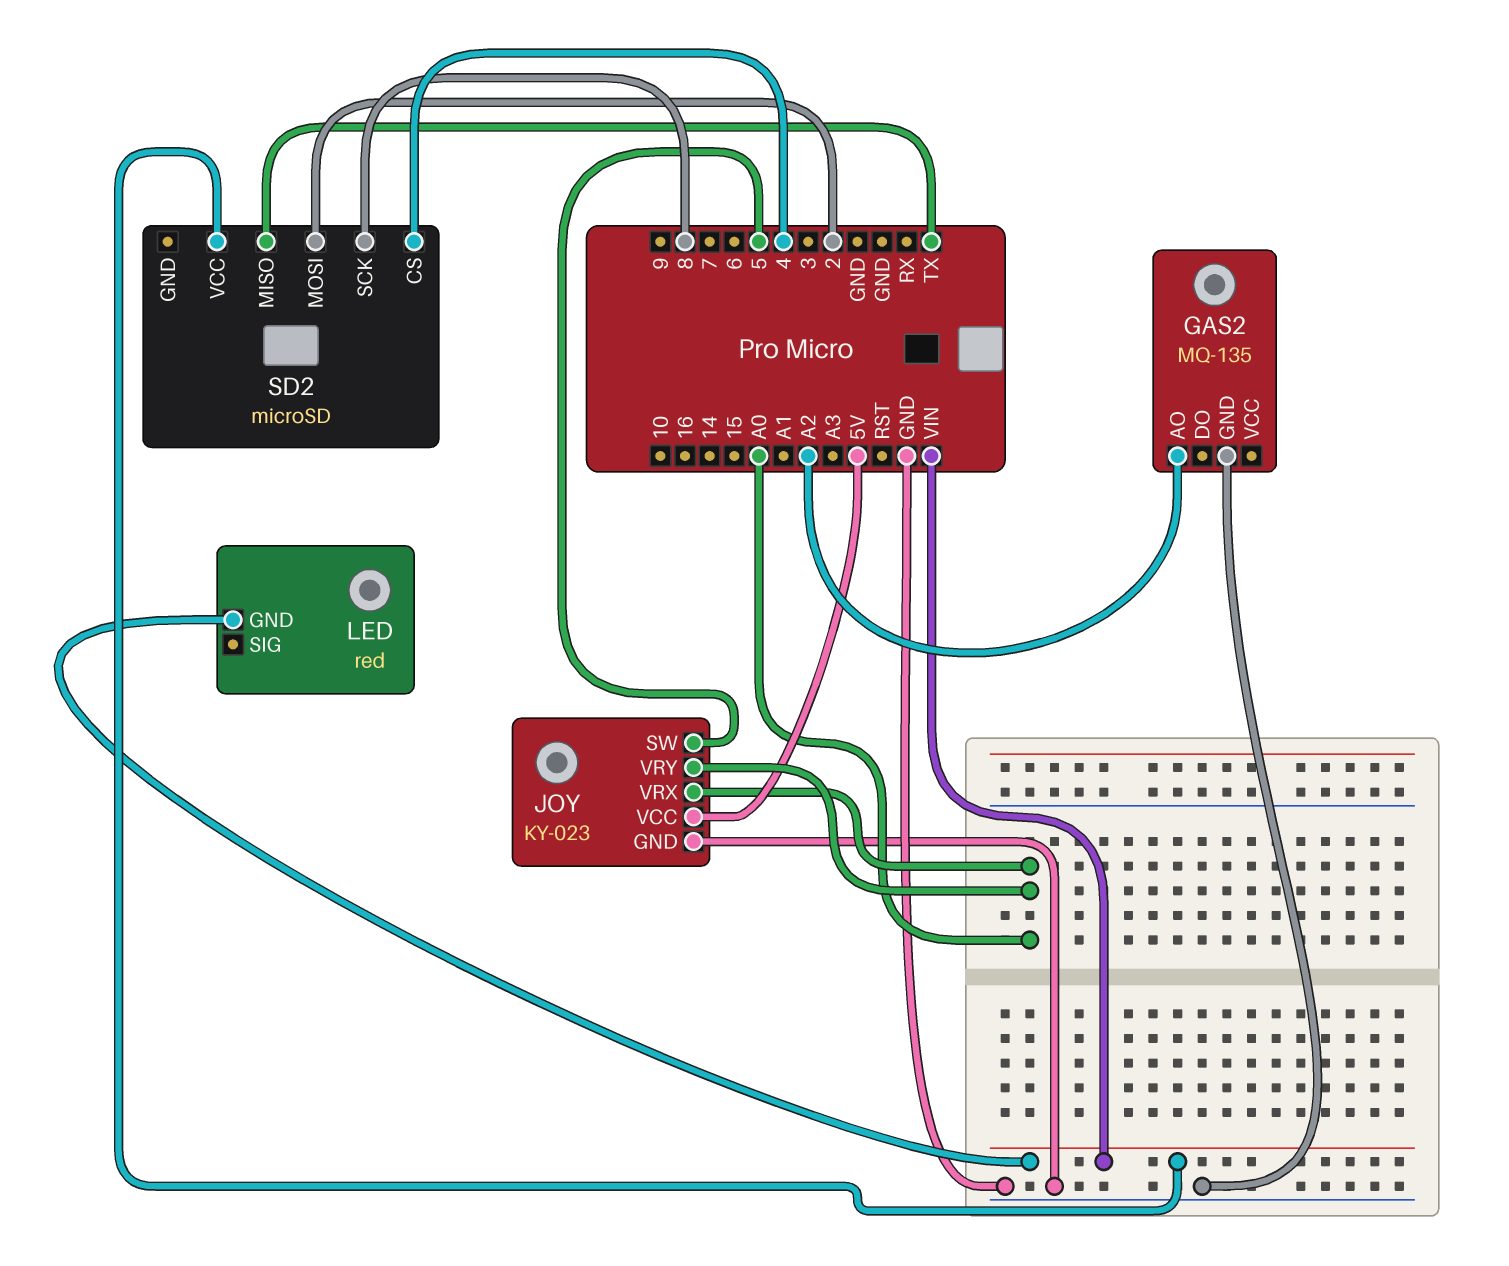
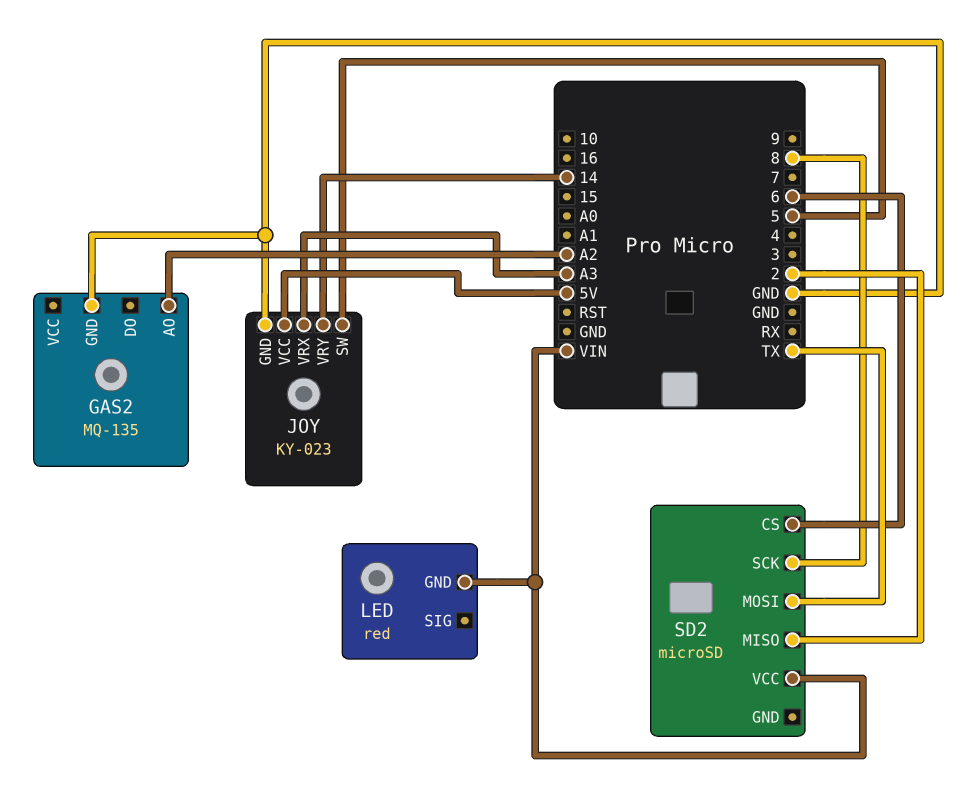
JOY pin VRX: A0 -> A3
JOY pin VRY: A0 -> 14
SD2 pin CS: 4 -> 6
SD2 pin MISO: TX -> 2
SD2 pin MOSI: 2 -> TX

